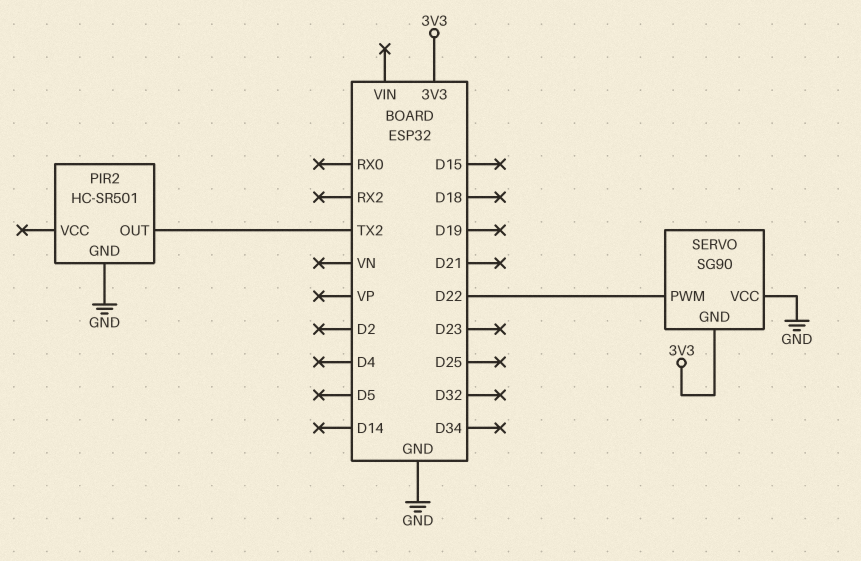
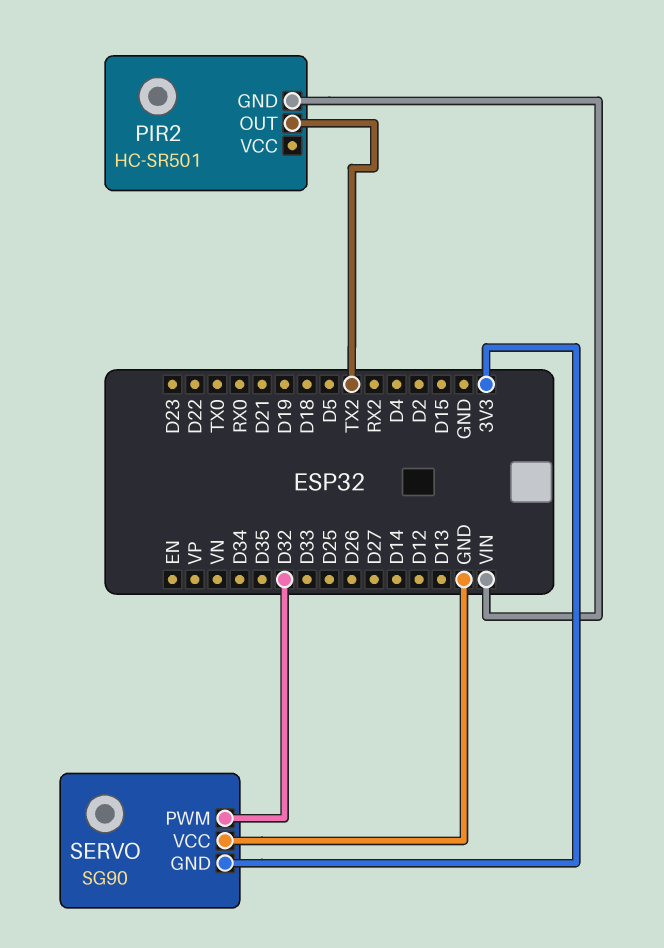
PIR2 pin GND: GND -> VIN
SERVO pin PWM: D22 -> D32

